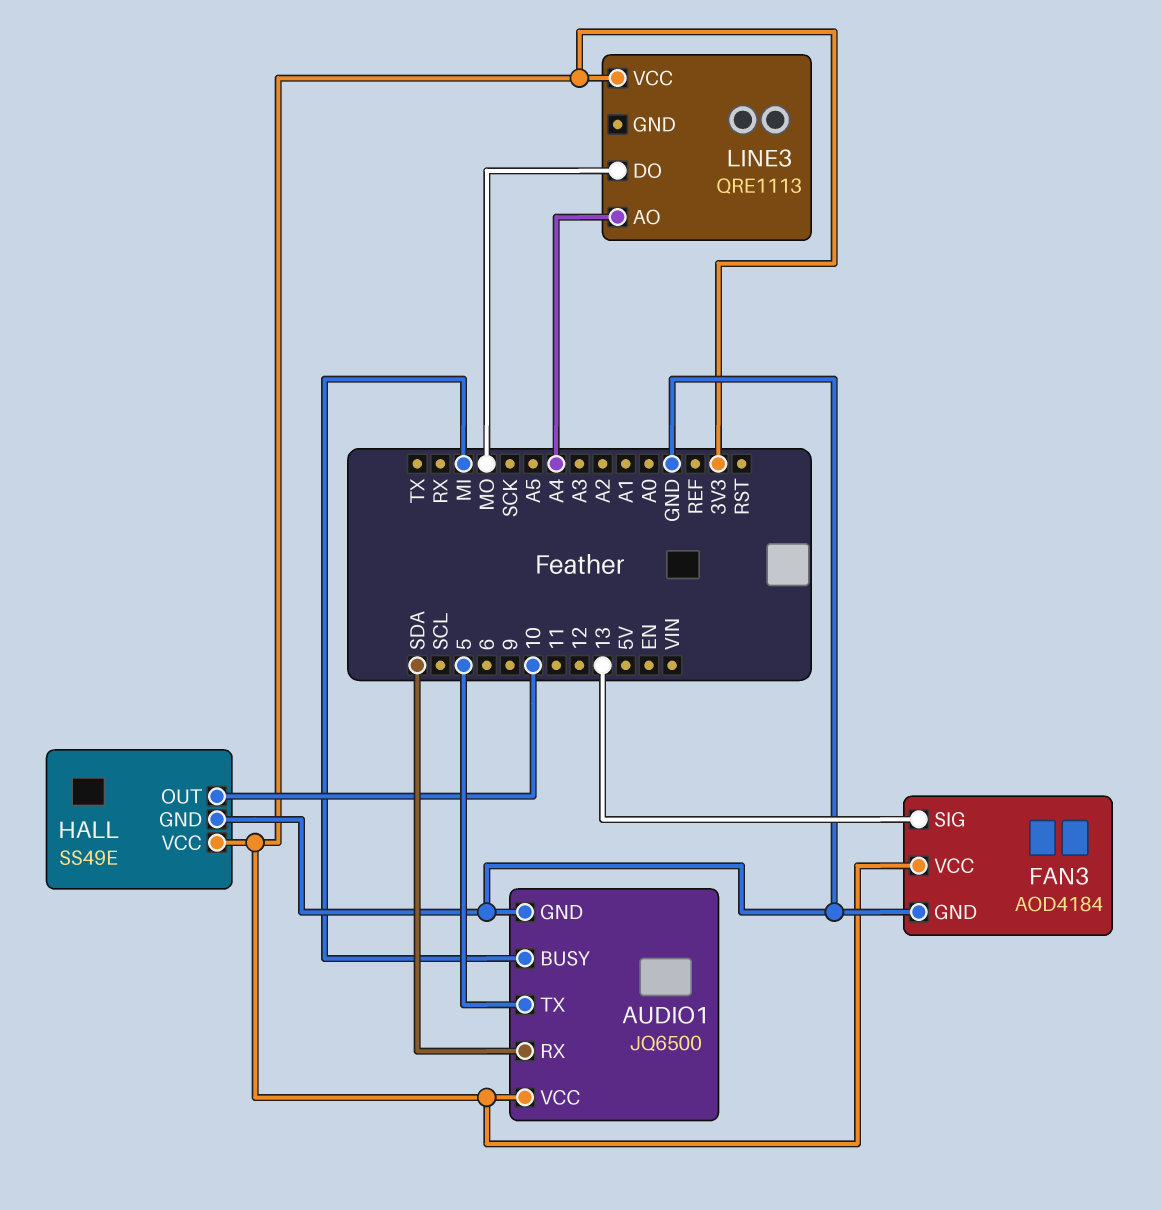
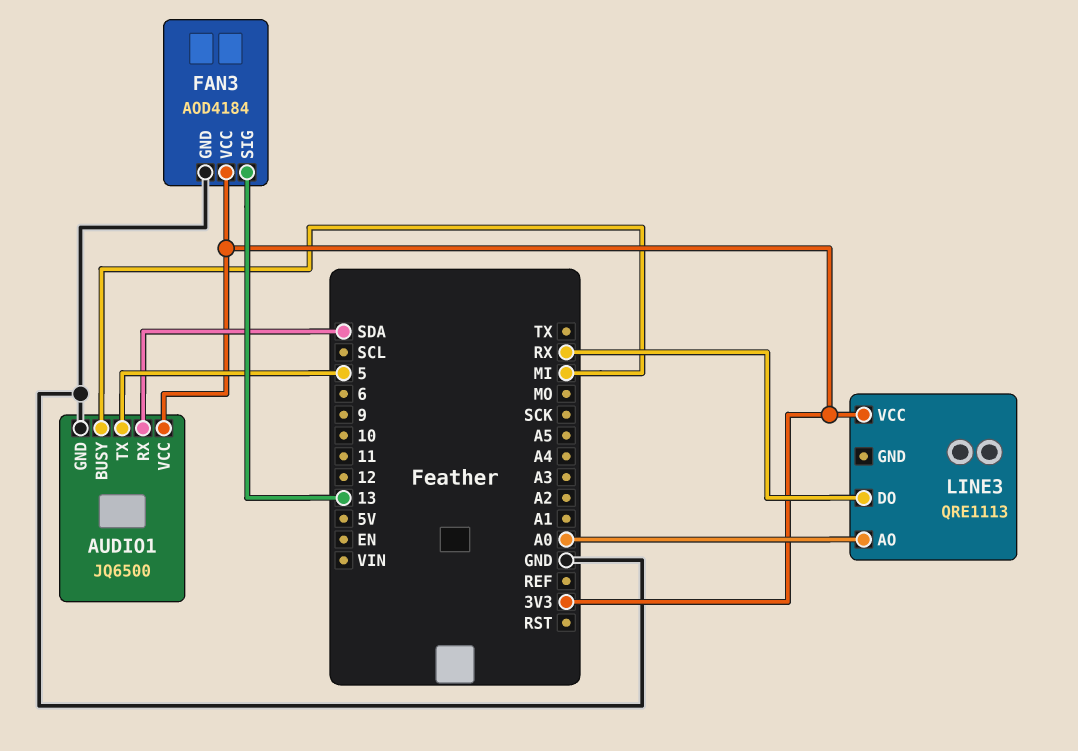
HALL: SS49E -> none
HALL pin GND: GND -> none
HALL pin OUT: 10 -> none
HALL pin VCC: 3V3 -> none
LINE3 pin AO: A4 -> A0
LINE3 pin DO: MO -> RX

